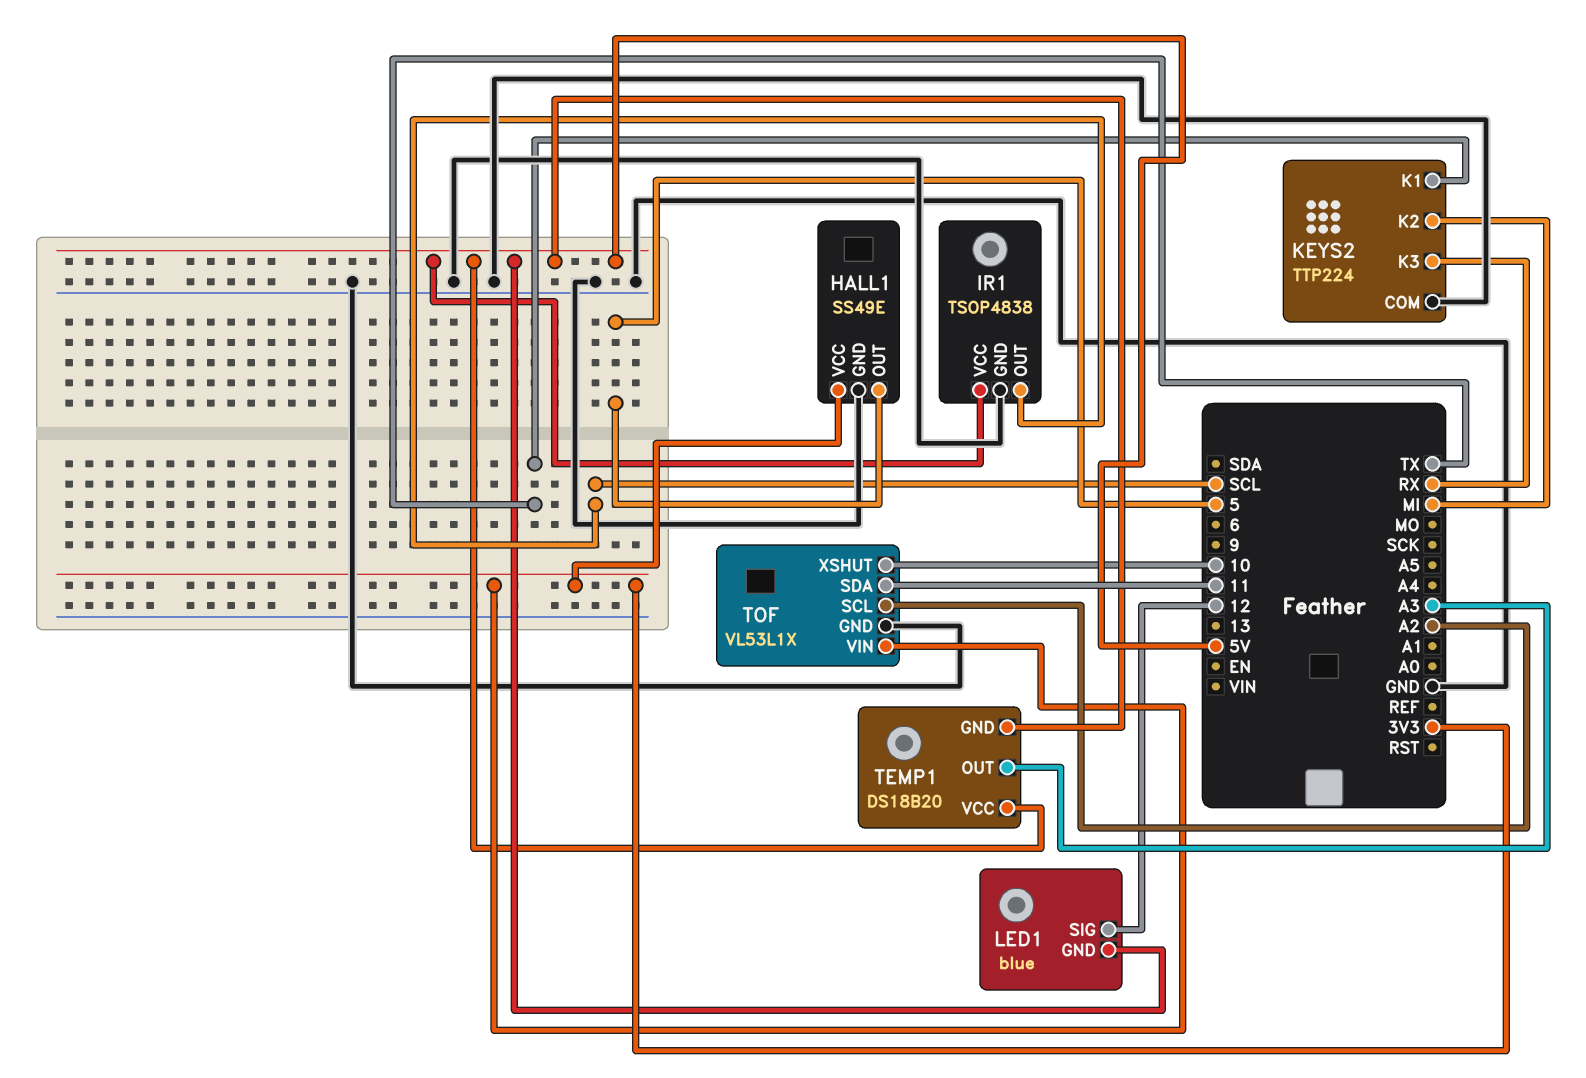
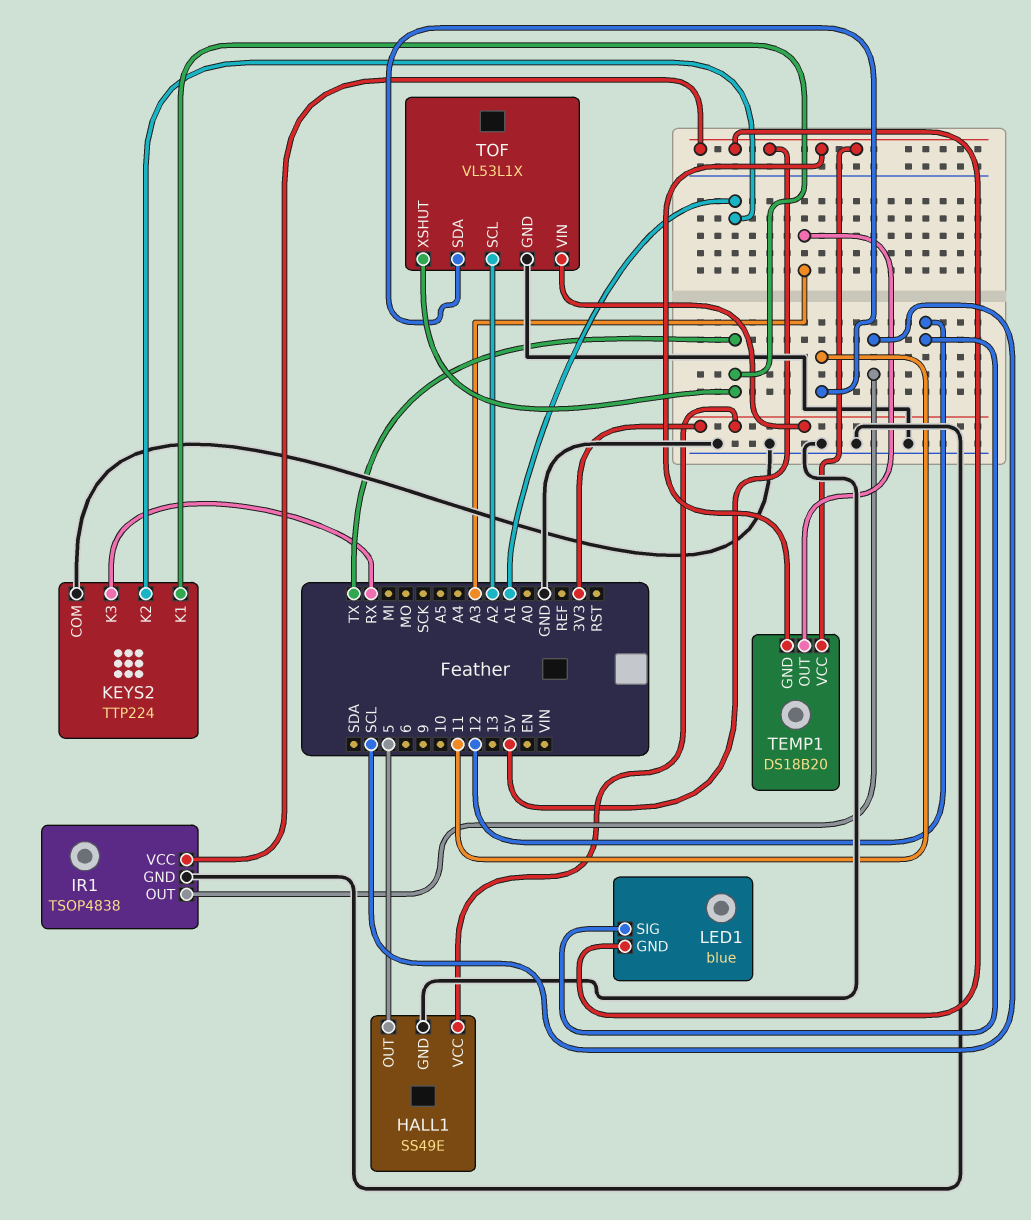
KEYS2 pin K2: MI -> A1
TOF pin XSHUT: 10 -> TX

